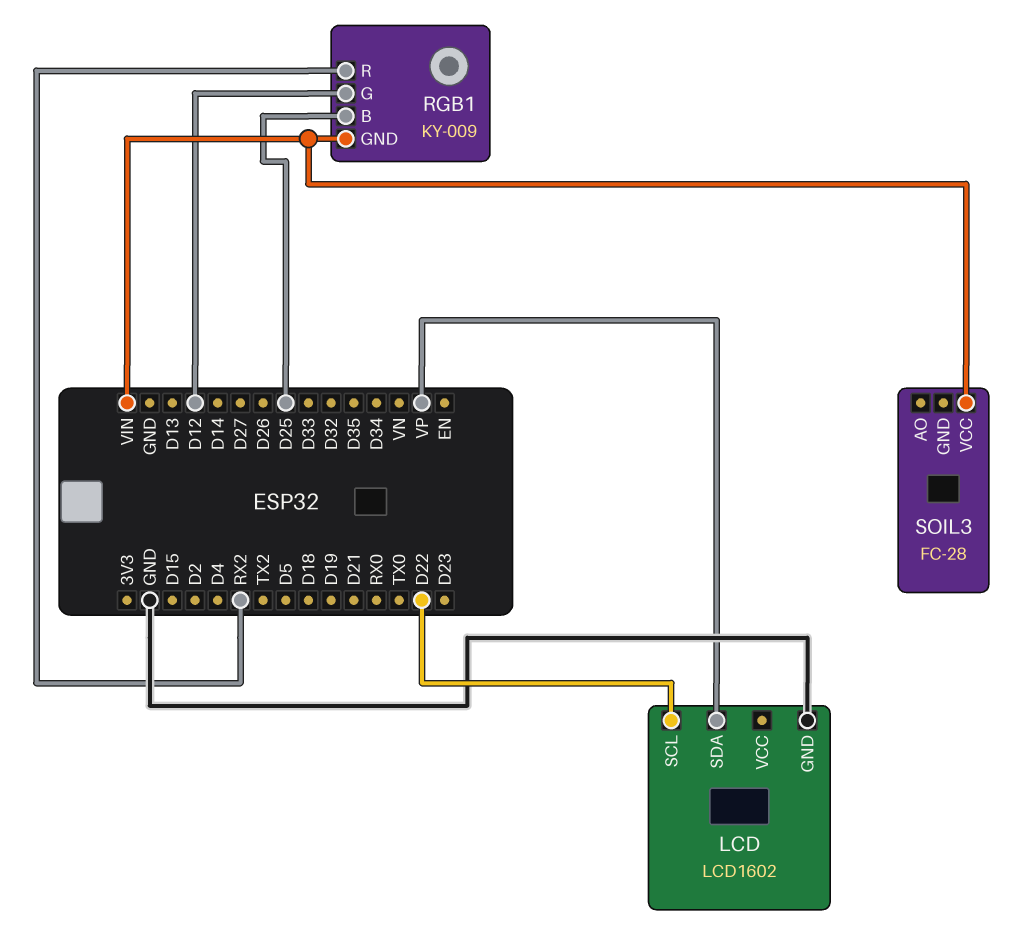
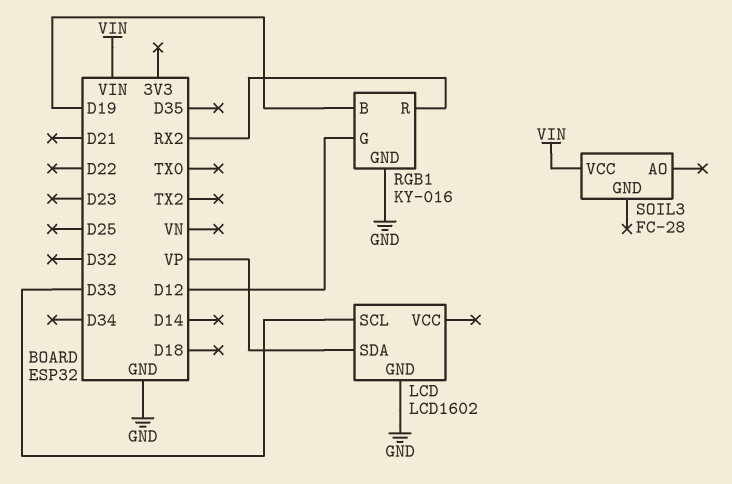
LCD pin SCL: D22 -> D33
RGB1: KY-009 -> KY-016
RGB1 pin B: D25 -> D19
RGB1 pin GND: VIN -> GND

